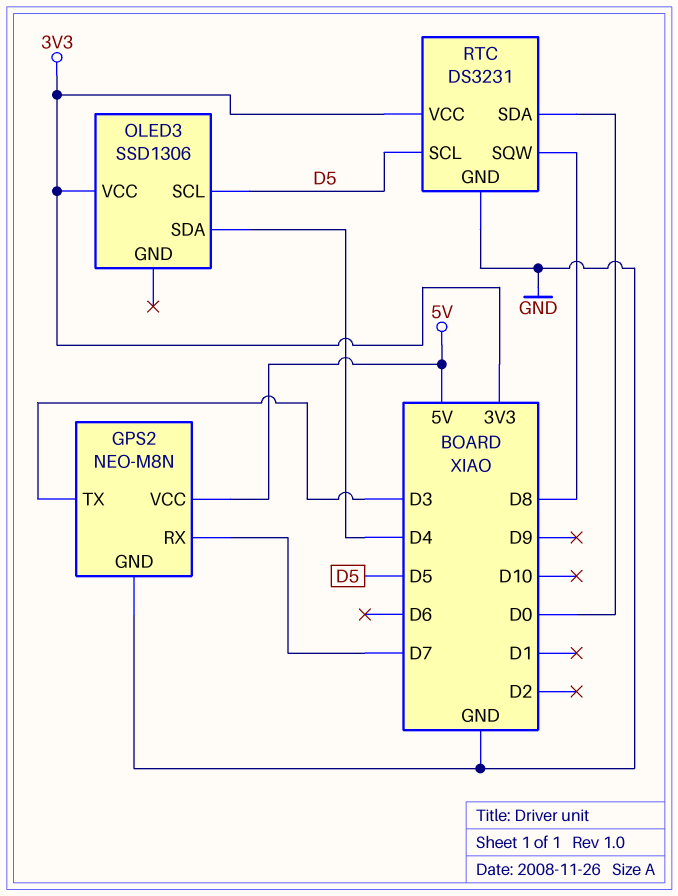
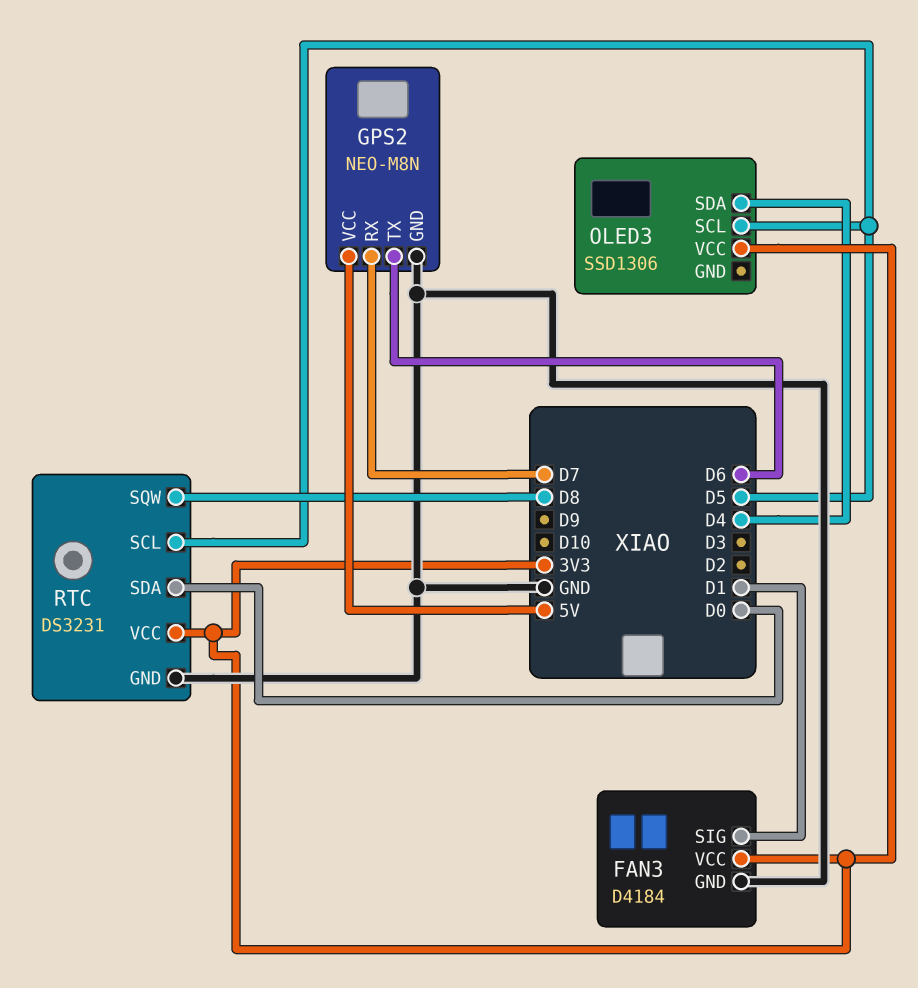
FAN3: none -> D4184
FAN3 pin GND: none -> GND
FAN3 pin SIG: none -> D1
FAN3 pin VCC: none -> 3V3
GPS2 pin TX: D3 -> D6

